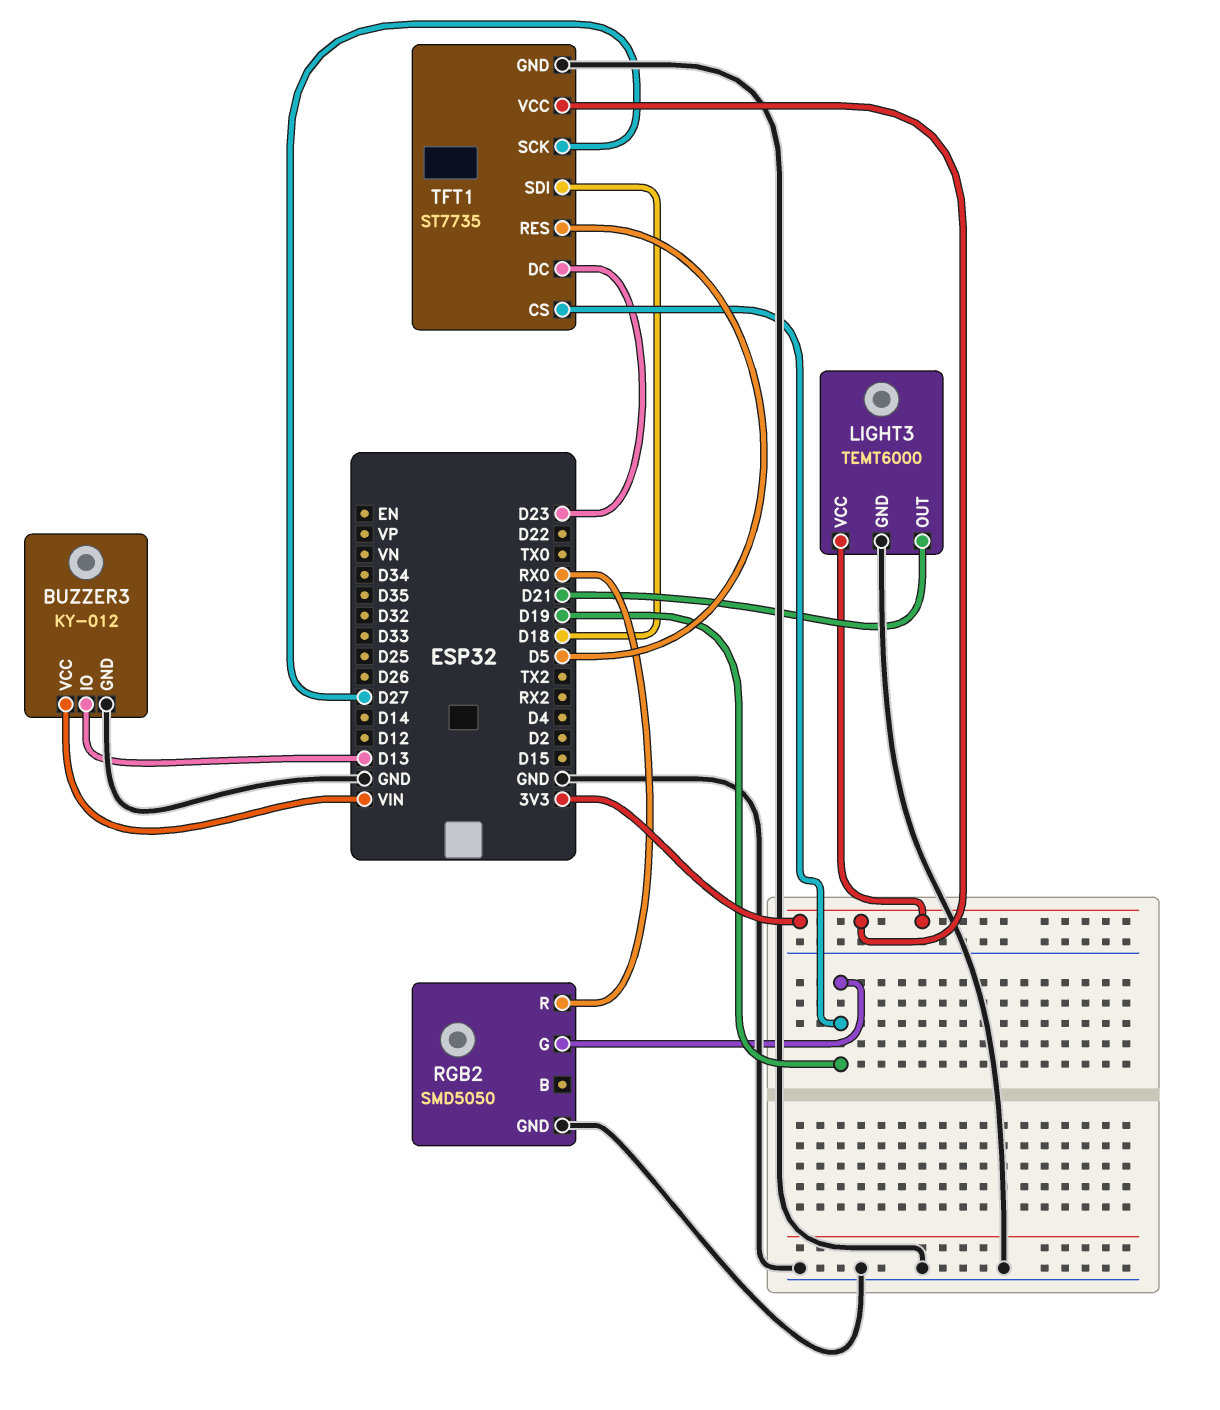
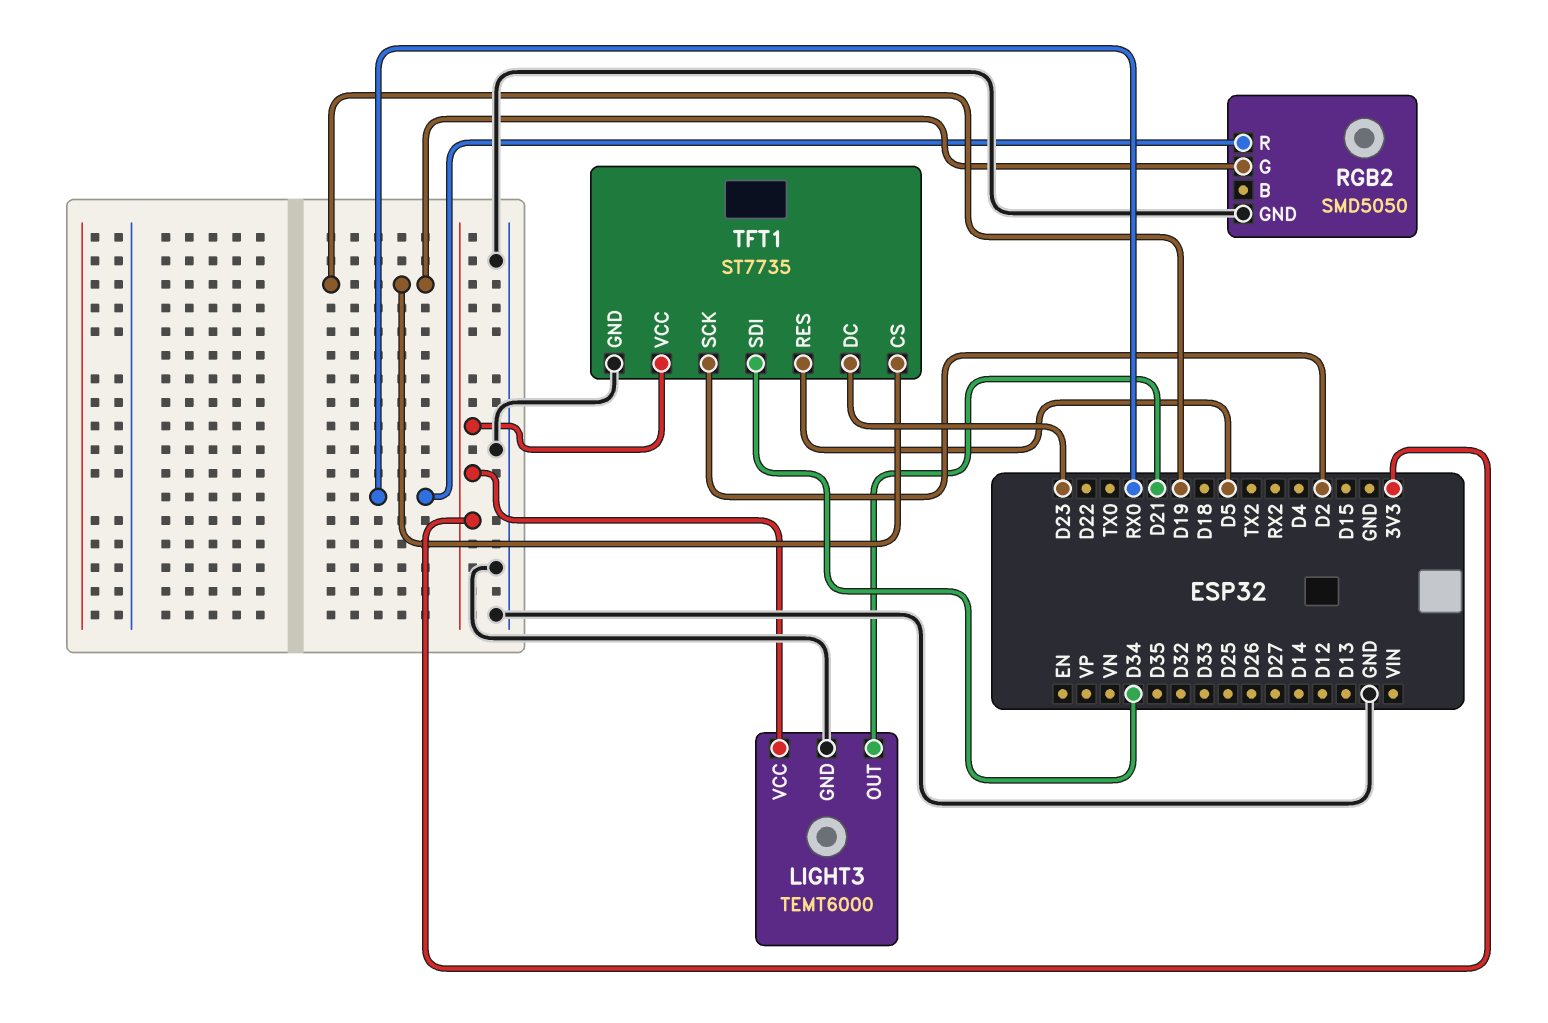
BUZZER3: KY-012 -> none
BUZZER3 pin GND: GND -> none
BUZZER3 pin IO: D13 -> none
BUZZER3 pin VCC: VIN -> none
TFT1 pin SCK: D27 -> D2
TFT1 pin SDI: D18 -> D34

